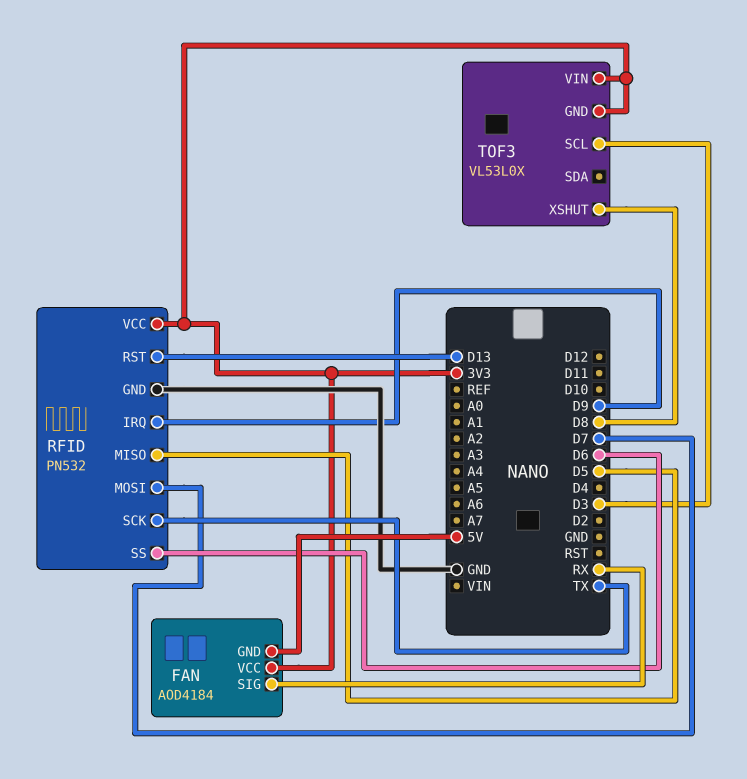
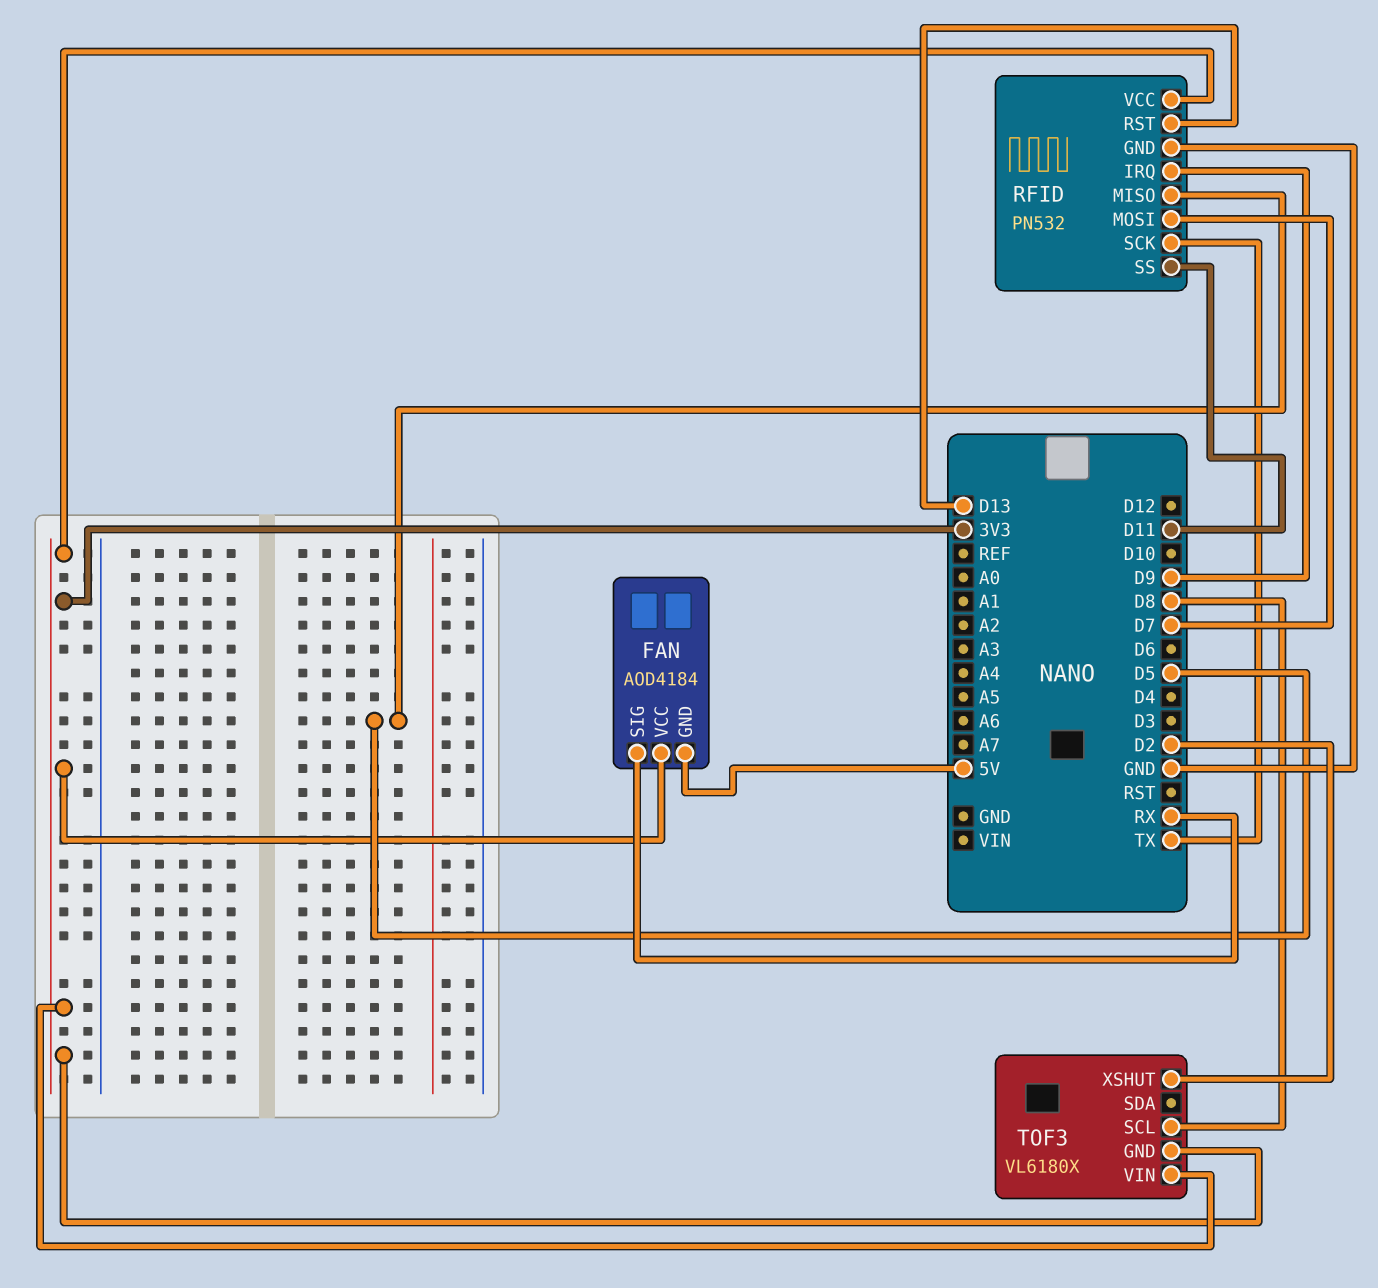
RFID pin SS: D6 -> D11
TOF3: VL53L0X -> VL6180X
TOF3 pin SCL: D3 -> D8
TOF3 pin XSHUT: D8 -> D2

